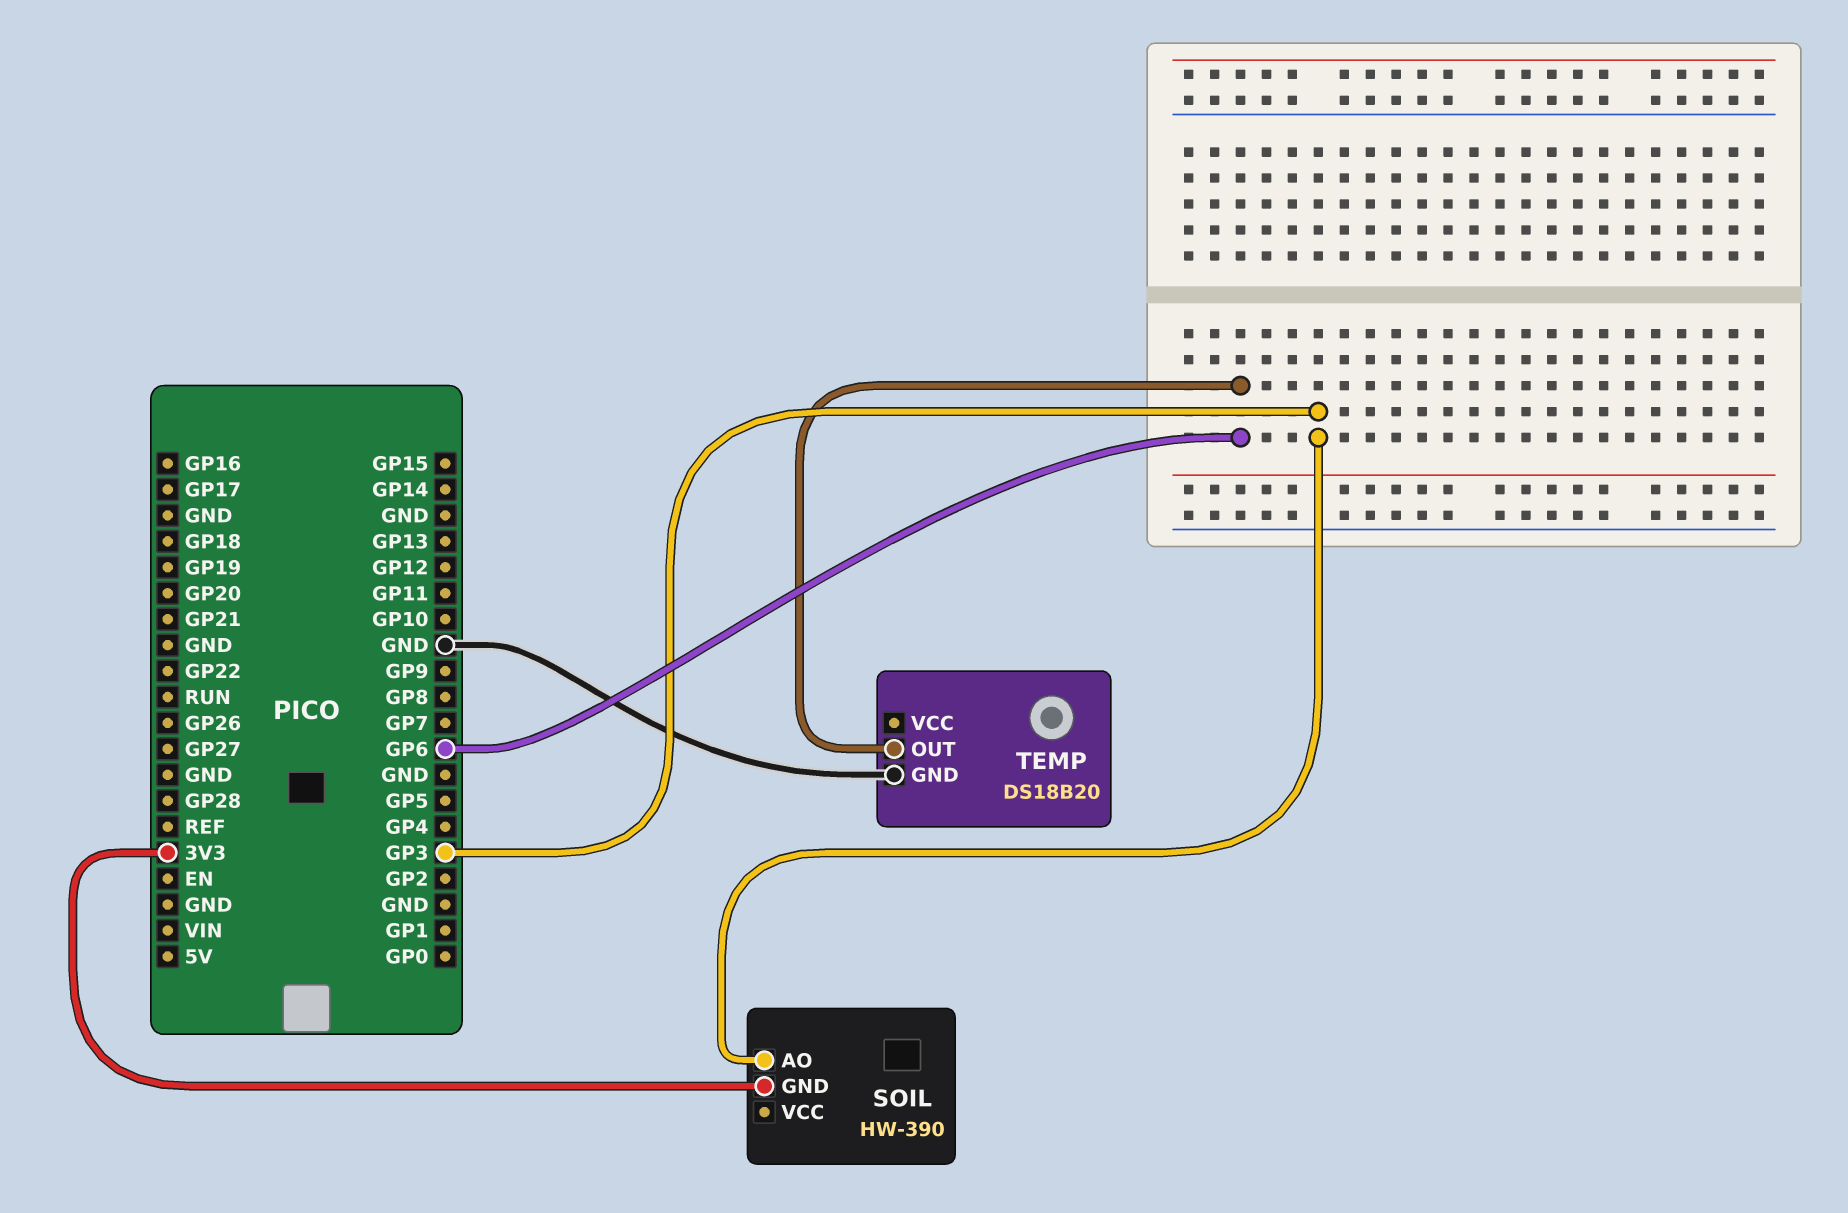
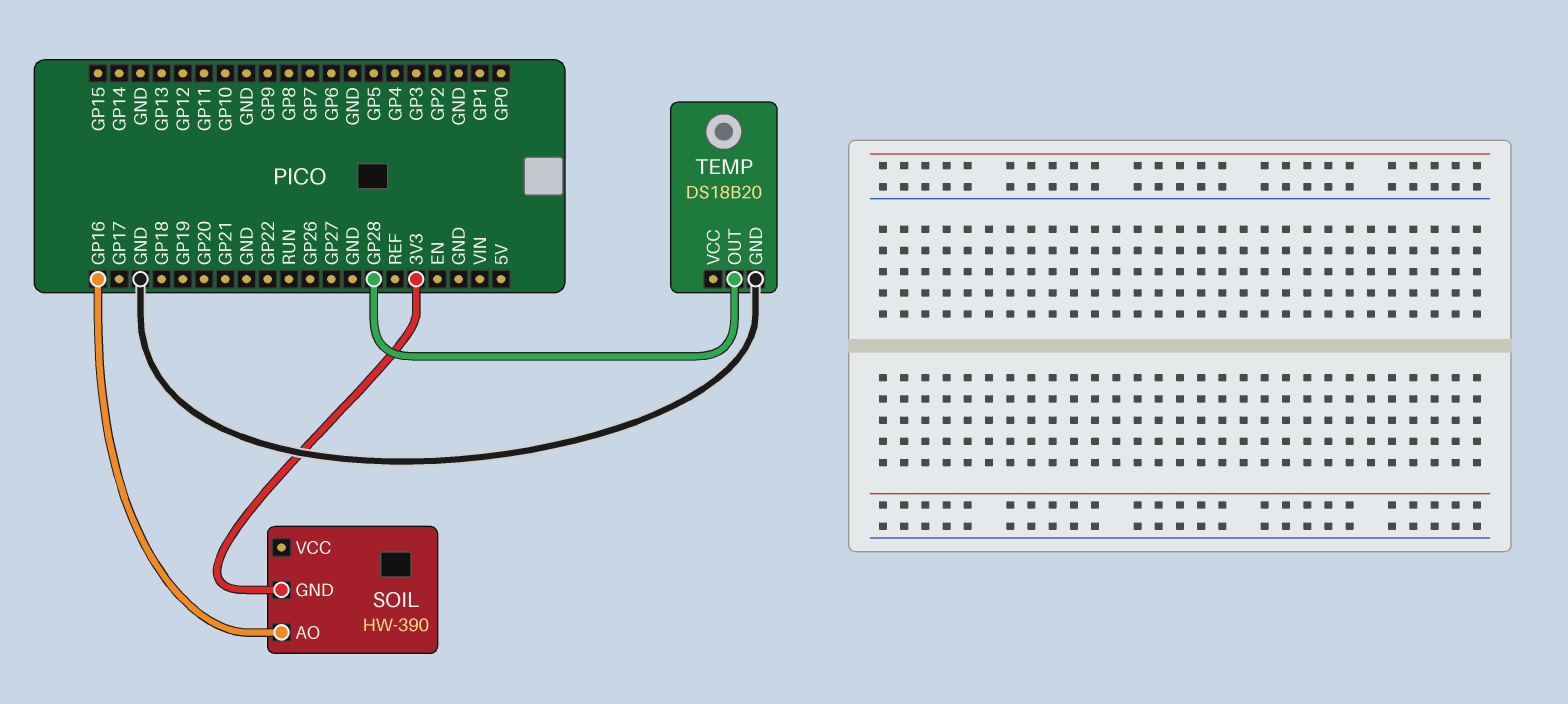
SOIL pin AO: GP3 -> GP16
TEMP pin OUT: GP6 -> GP28

